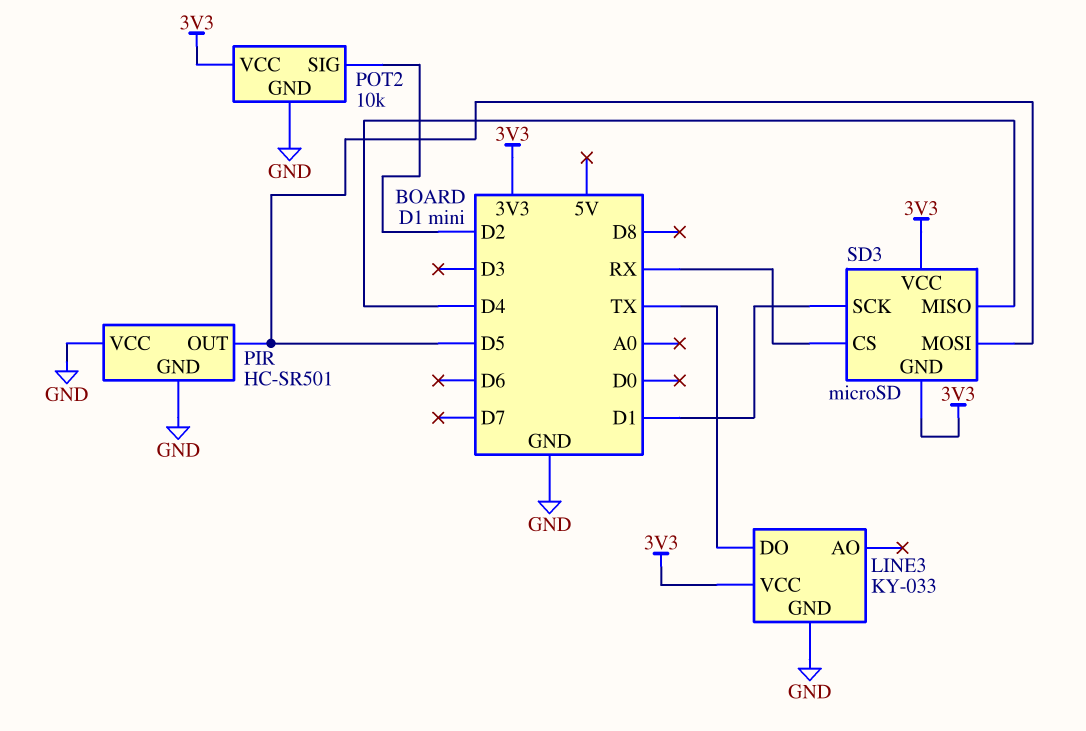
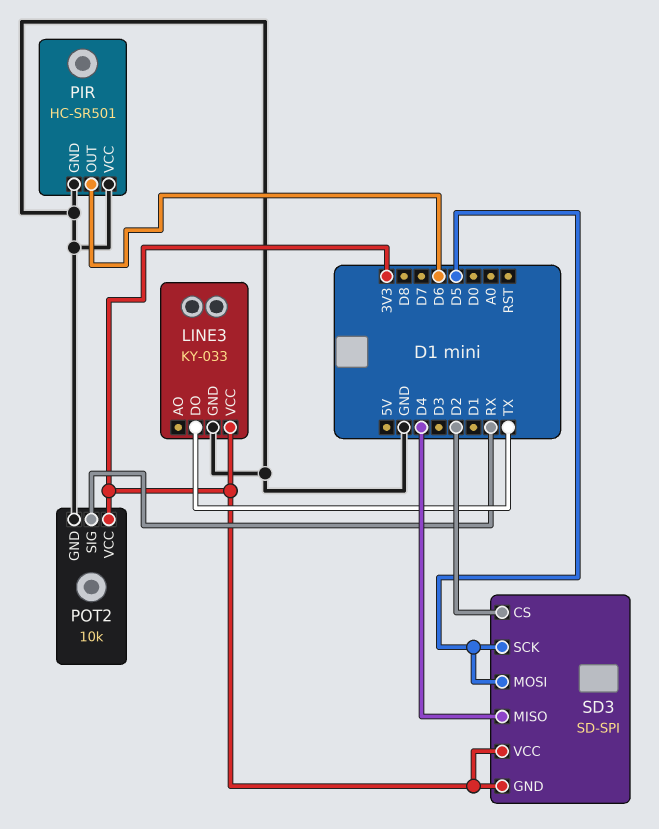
PIR pin OUT: D5 -> D6
POT2 pin SIG: D2 -> RX
SD3: microSD -> SD-SPI
SD3 pin CS: RX -> D2
SD3 pin SCK: D1 -> D5

